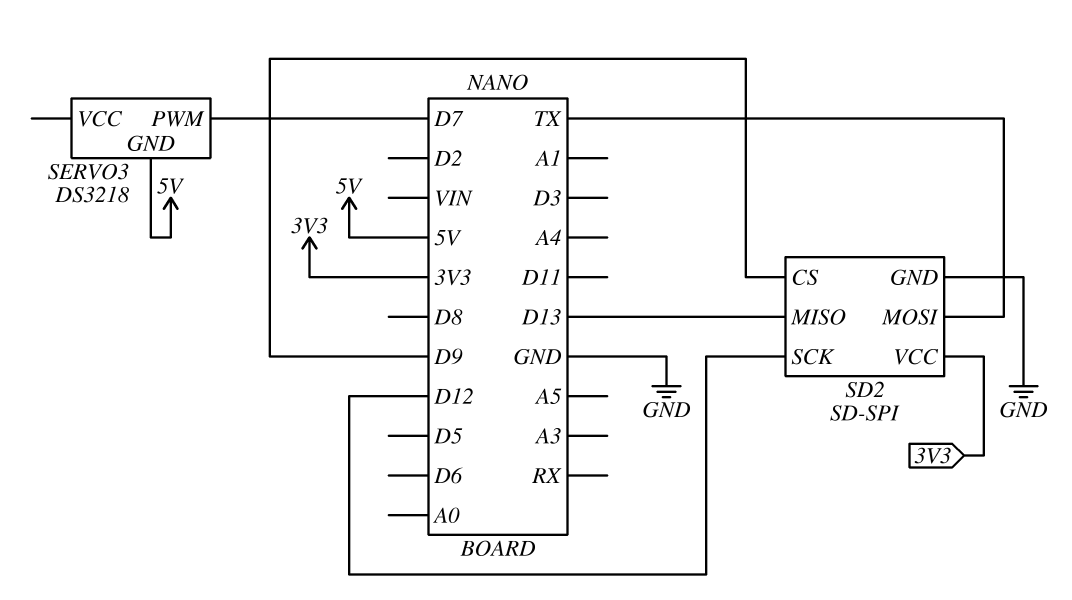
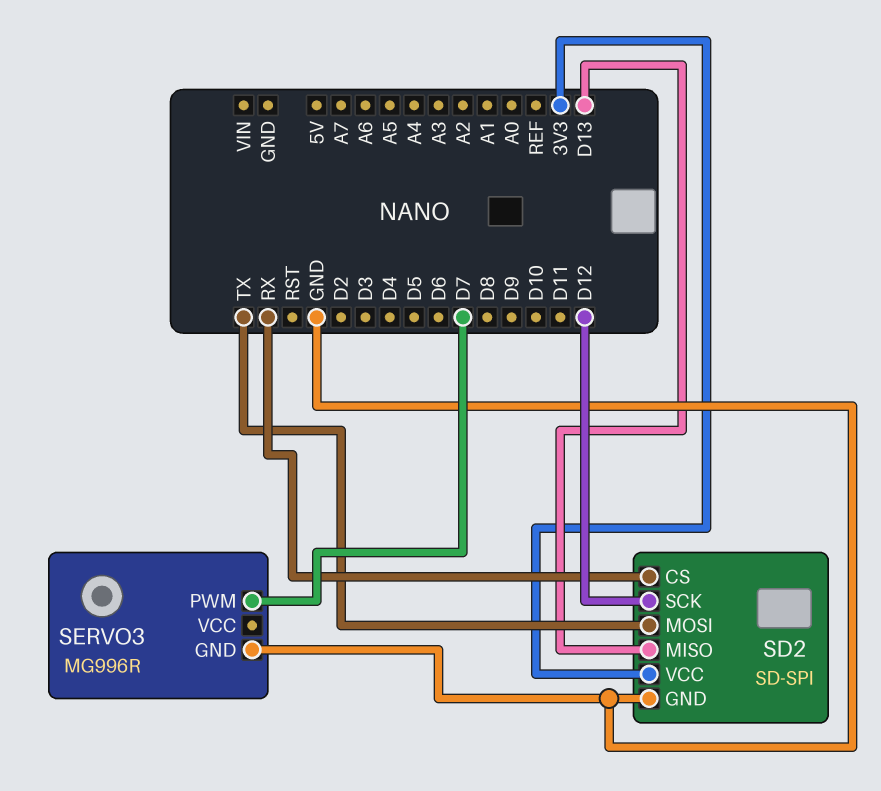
SD2 pin CS: D9 -> RX
SERVO3: DS3218 -> MG996R
SERVO3 pin GND: 5V -> GND

